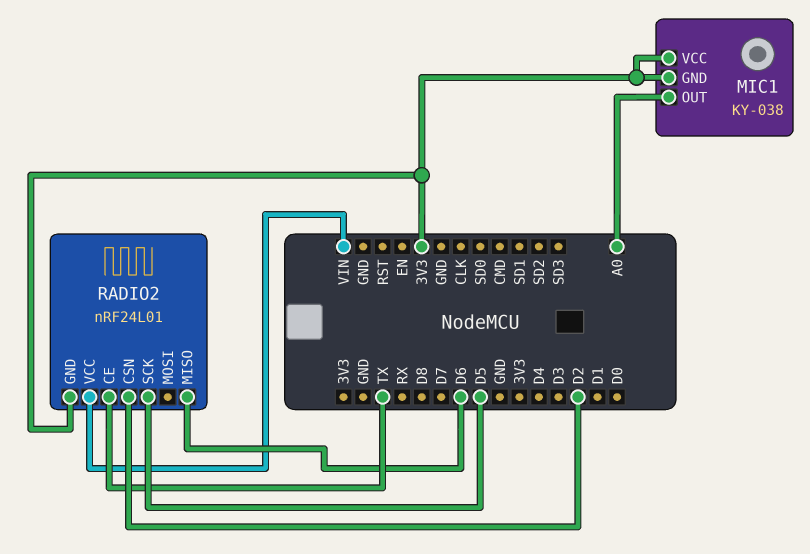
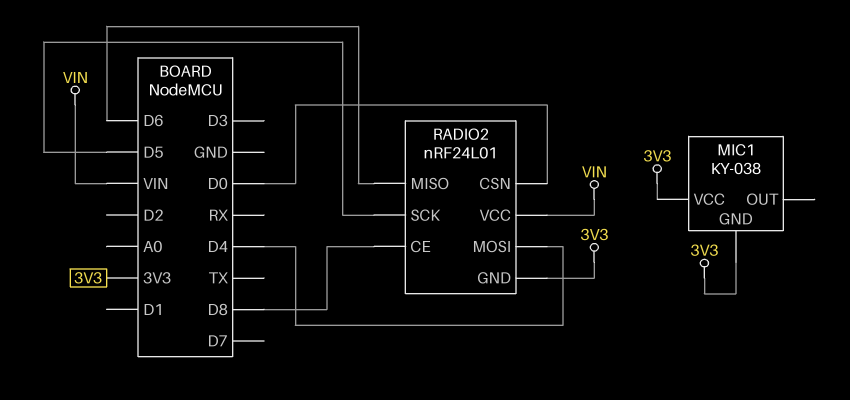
MIC1 pin OUT: A0 -> none
RADIO2 pin CE: TX -> D8
RADIO2 pin CSN: D2 -> D0
RADIO2 pin MOSI: none -> D4

